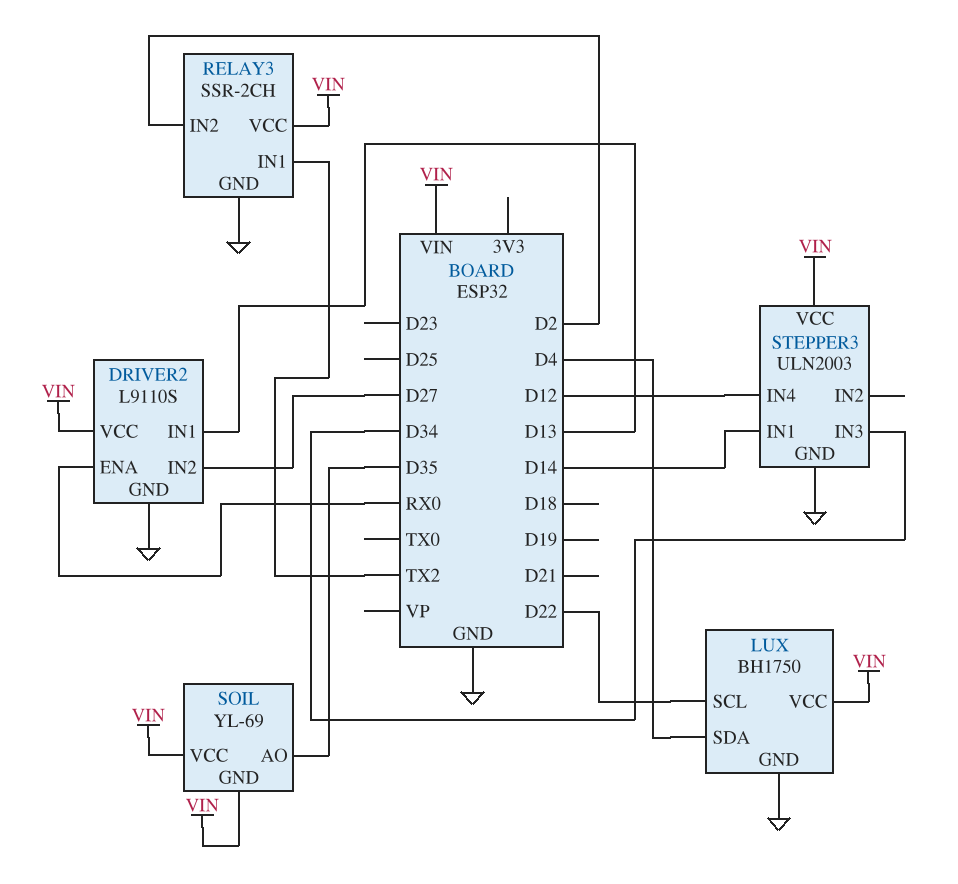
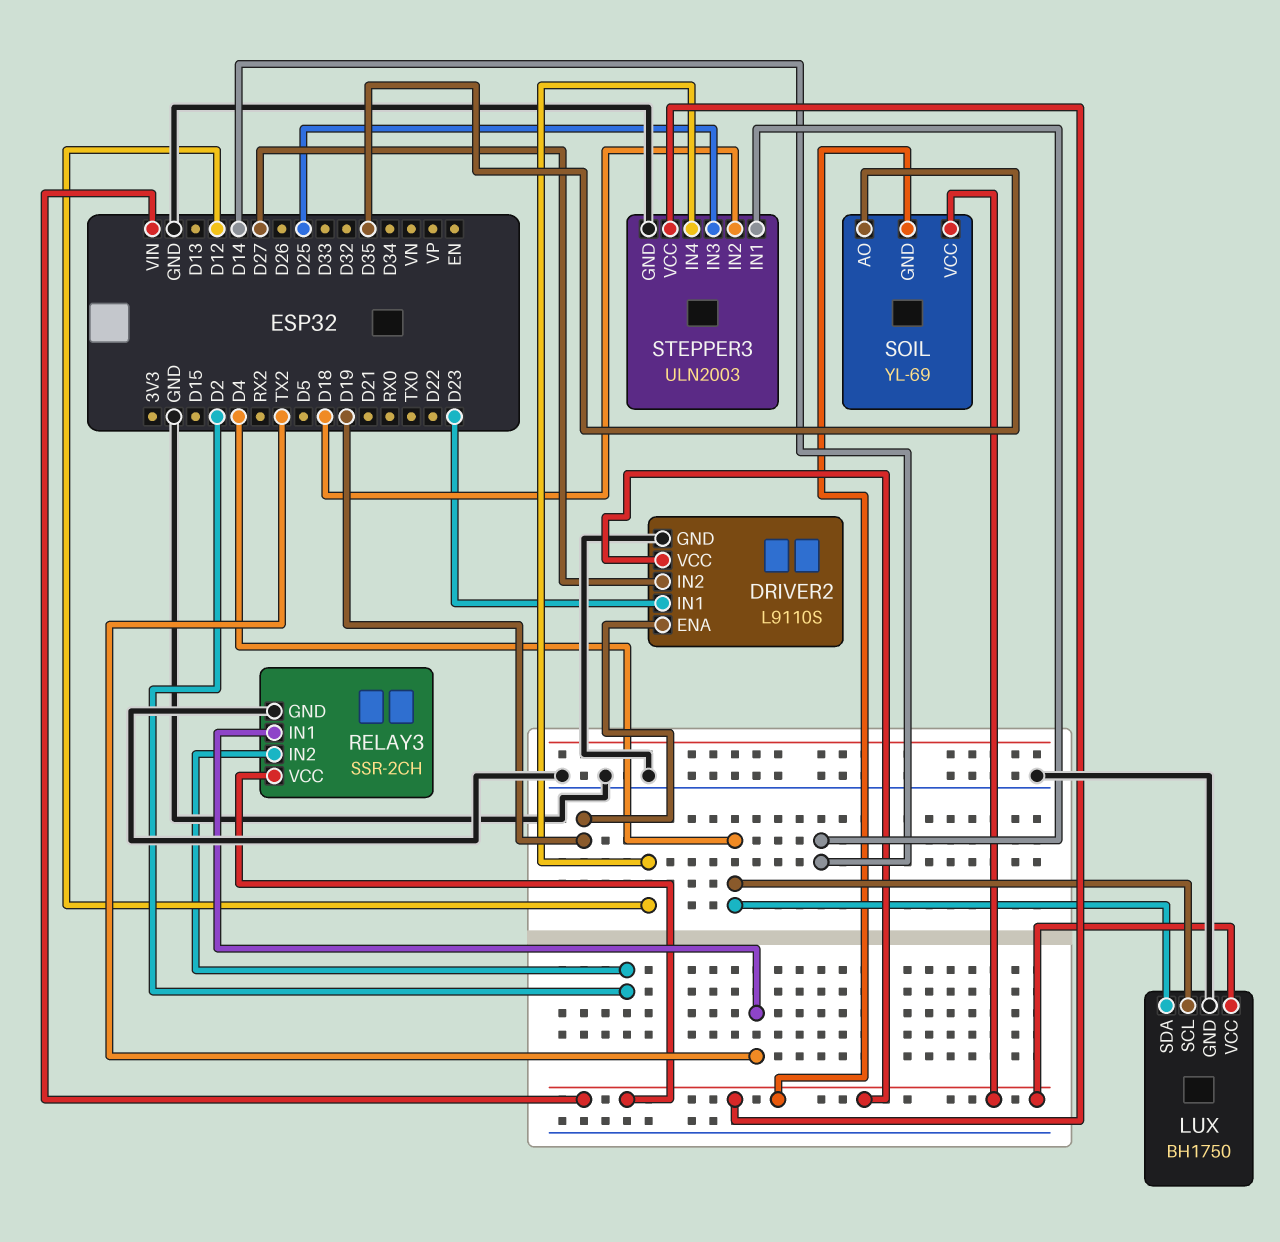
DRIVER2 pin ENA: RX0 -> D19
DRIVER2 pin IN1: D13 -> D23
LUX pin SCL: D22 -> D4
STEPPER3 pin IN2: none -> D18
STEPPER3 pin IN3: D34 -> D25

